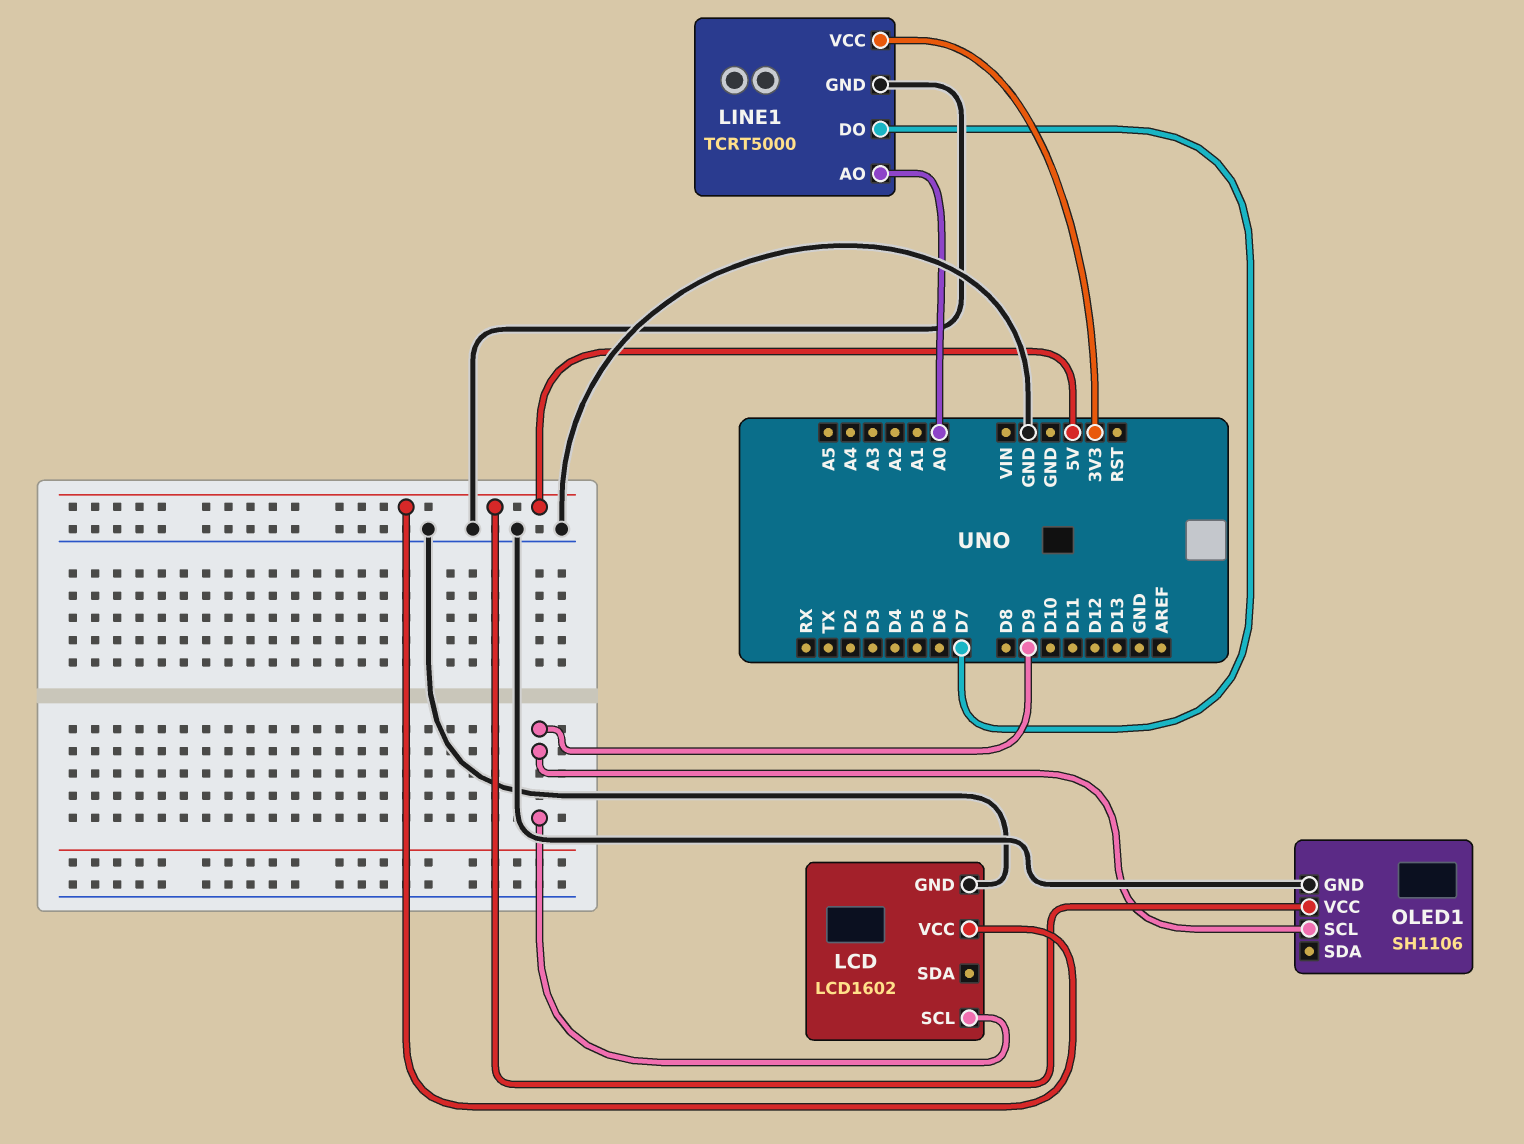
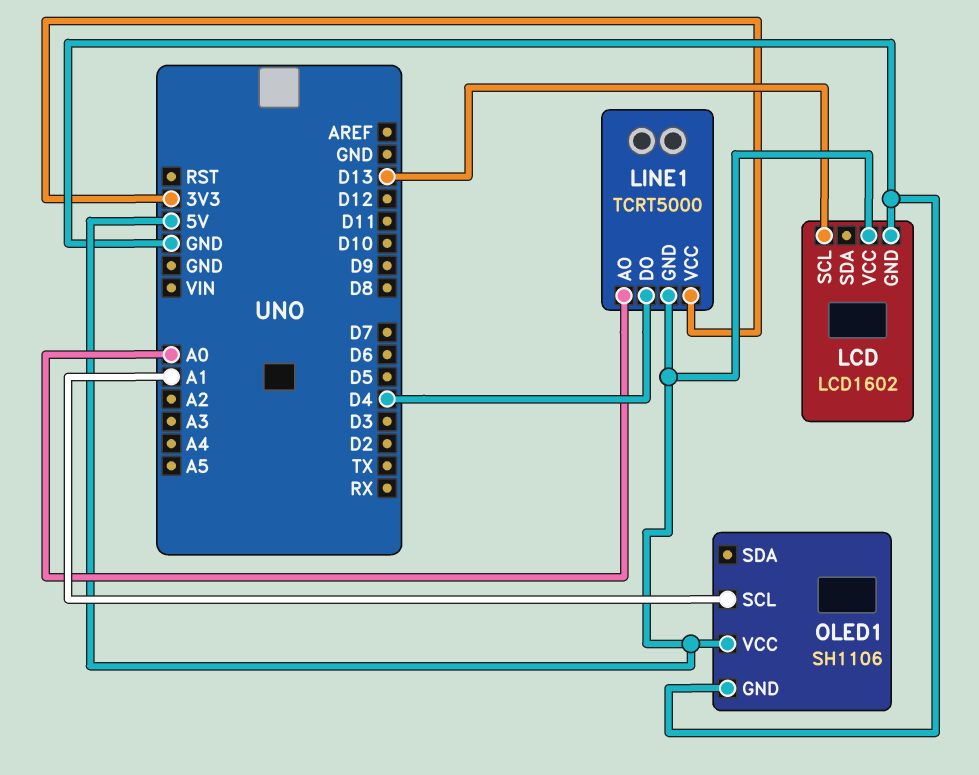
LCD pin SCL: D9 -> D13
LINE1 pin DO: D7 -> D4
LINE1 pin GND: GND -> 5V
OLED1 pin SCL: D9 -> A1

